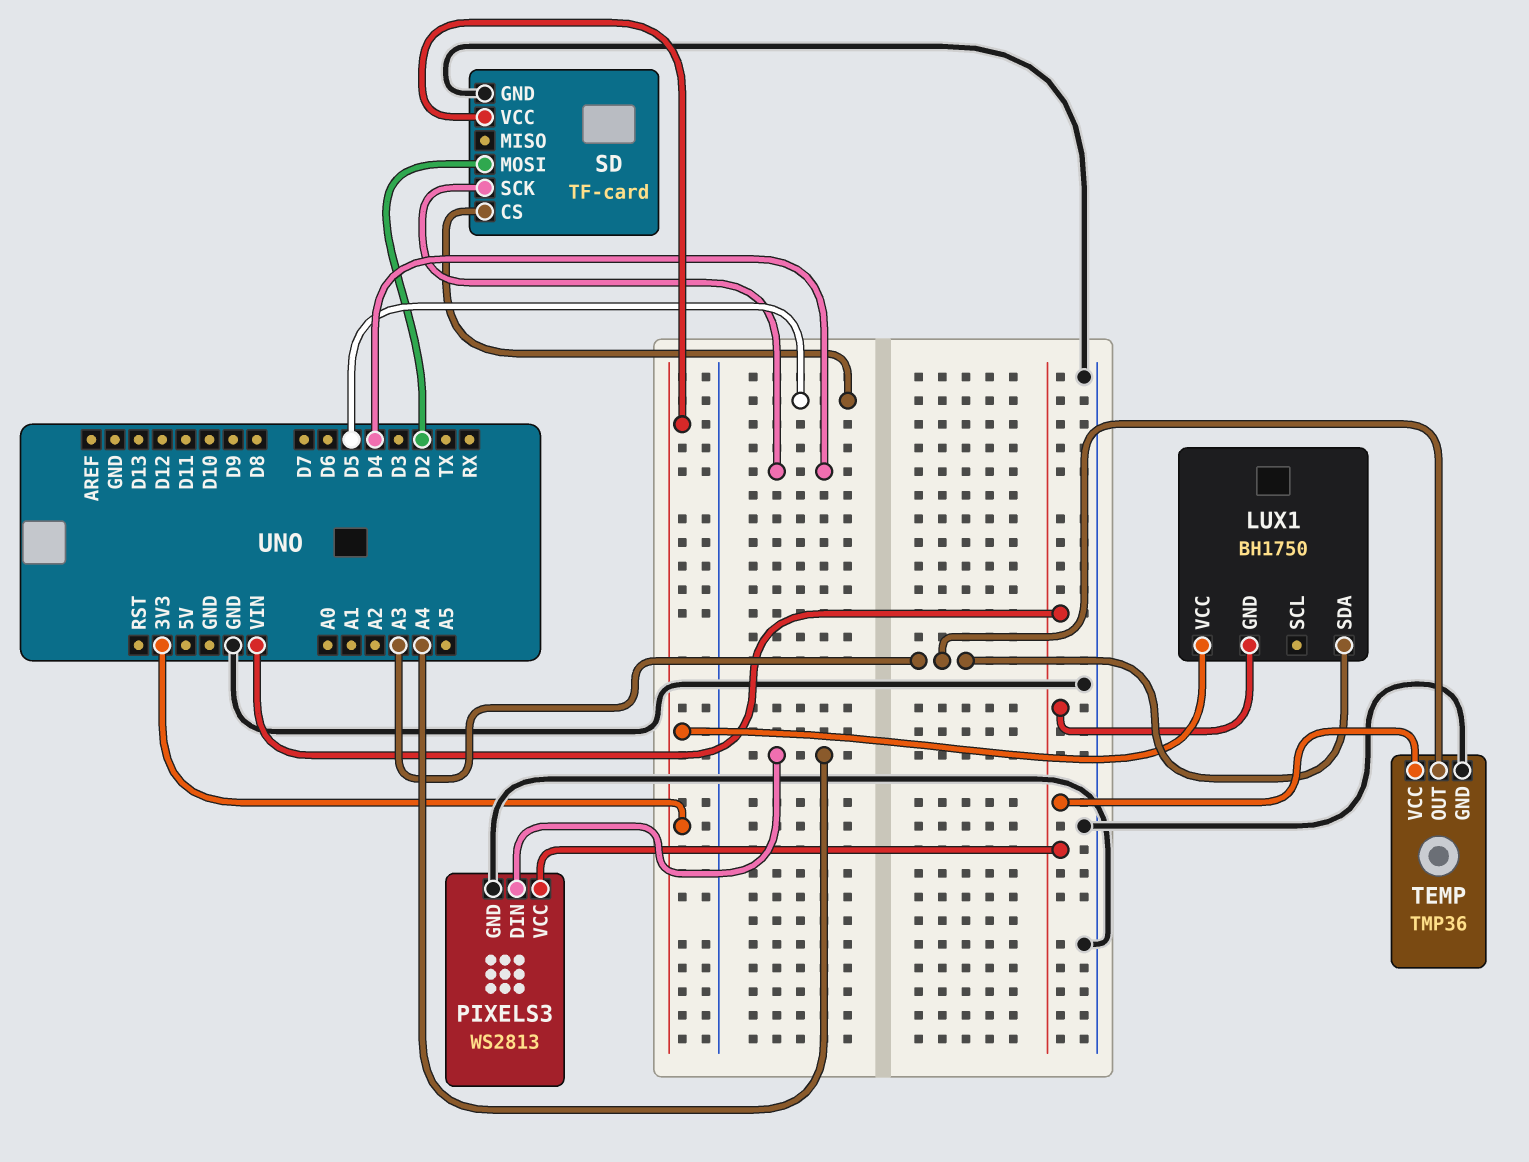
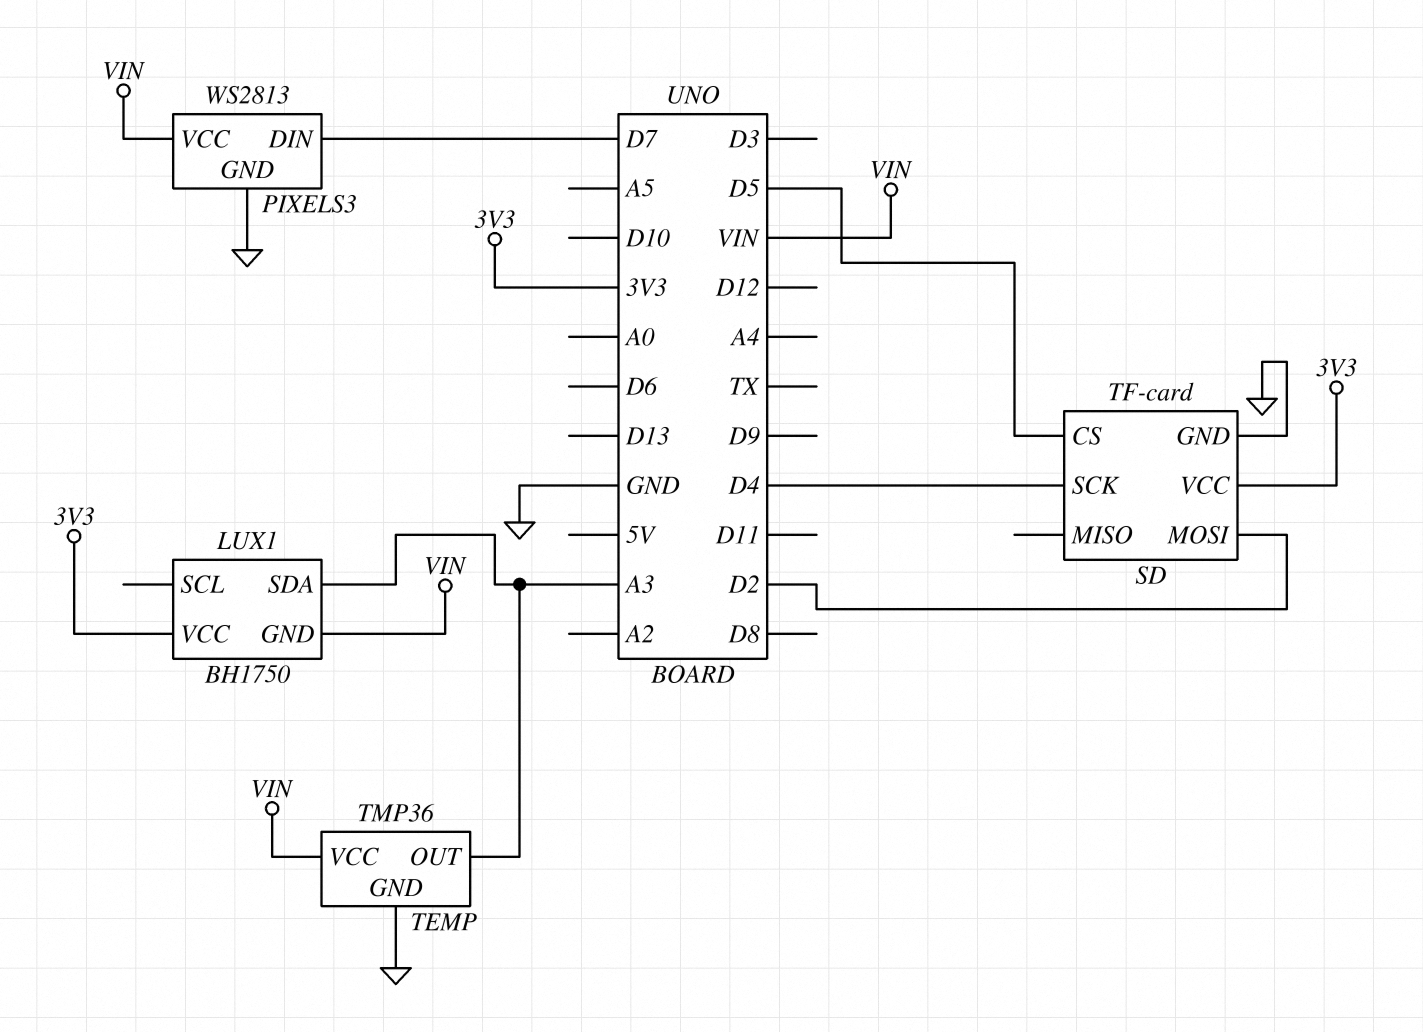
PIXELS3 pin DIN: A4 -> D7

